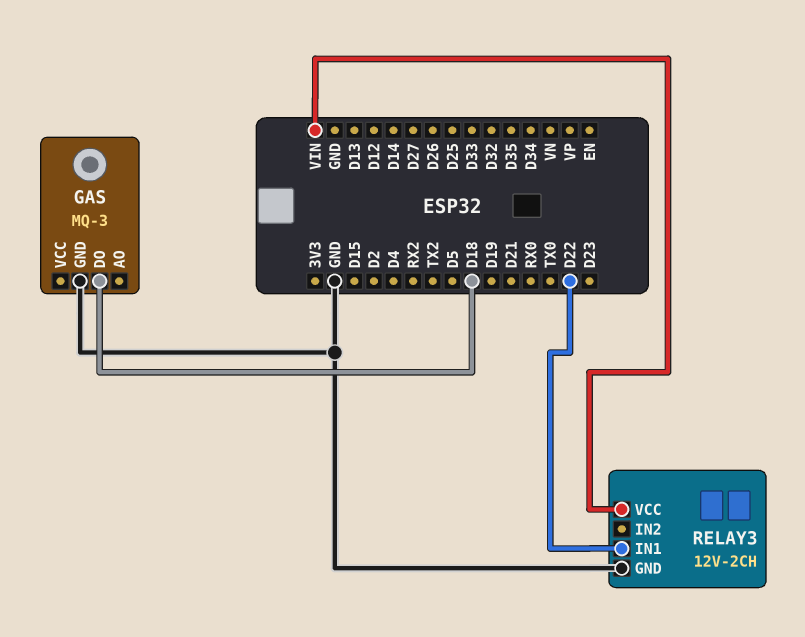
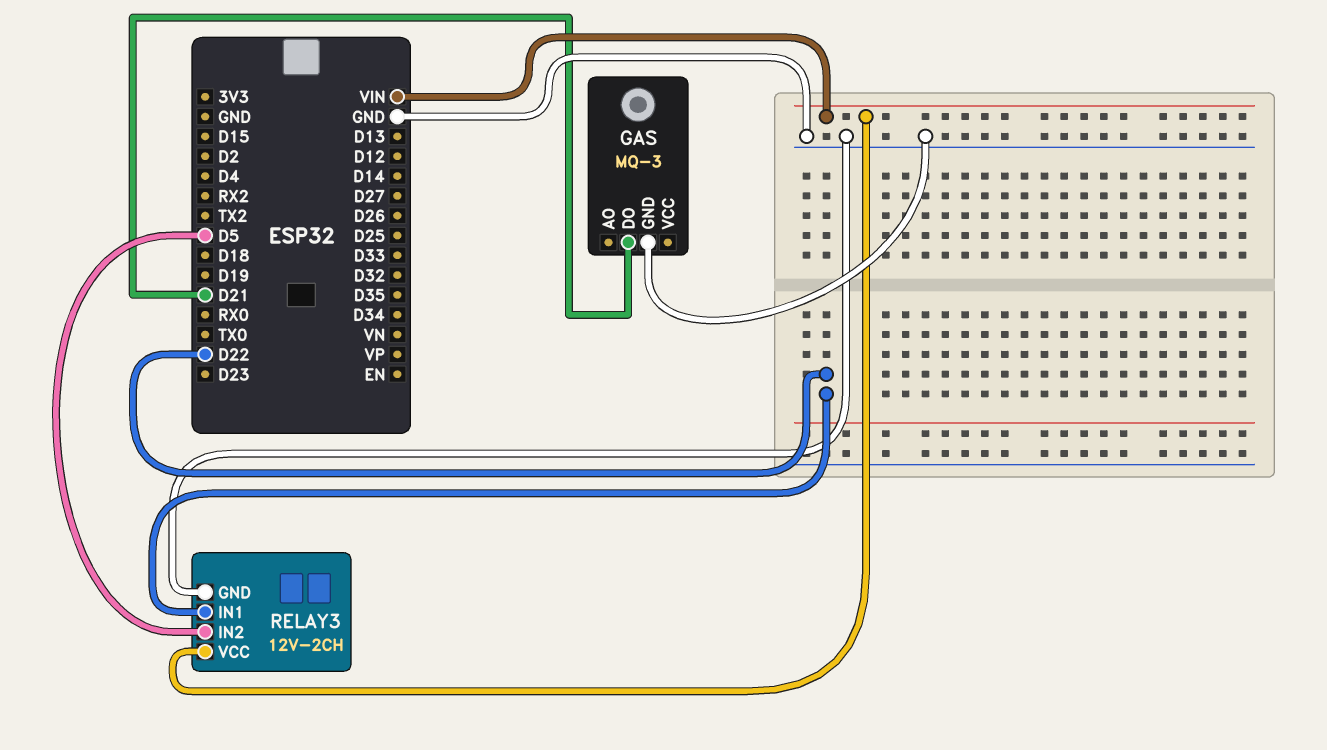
GAS pin DO: D18 -> D21
RELAY3 pin IN2: none -> D5

